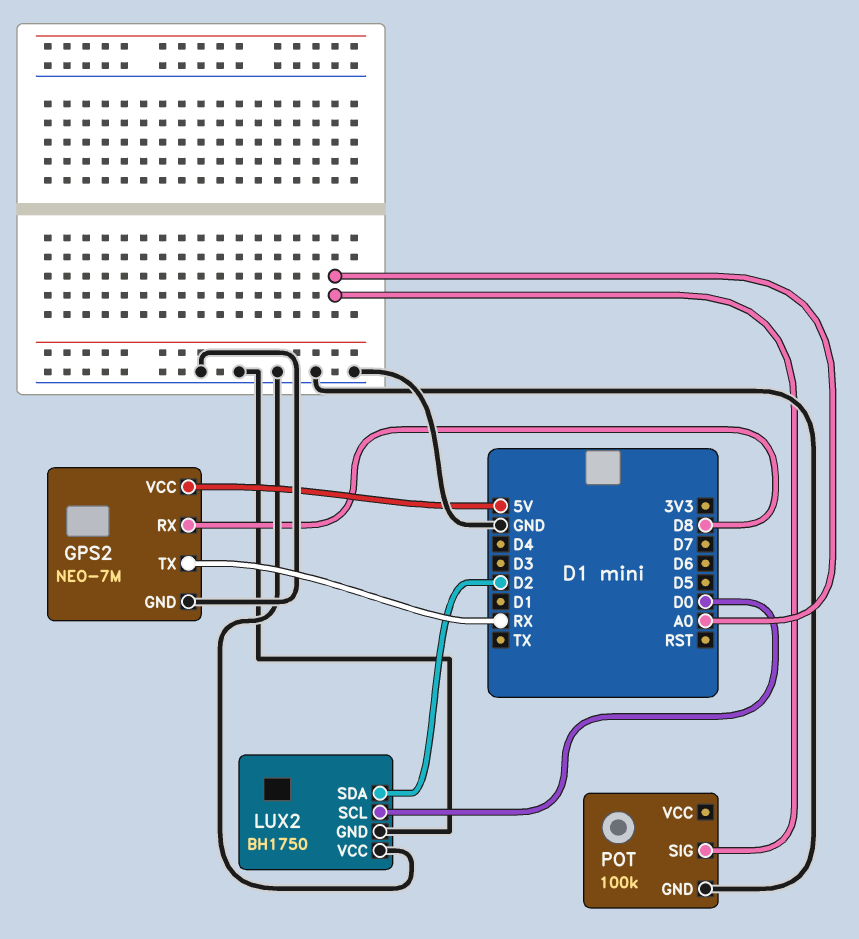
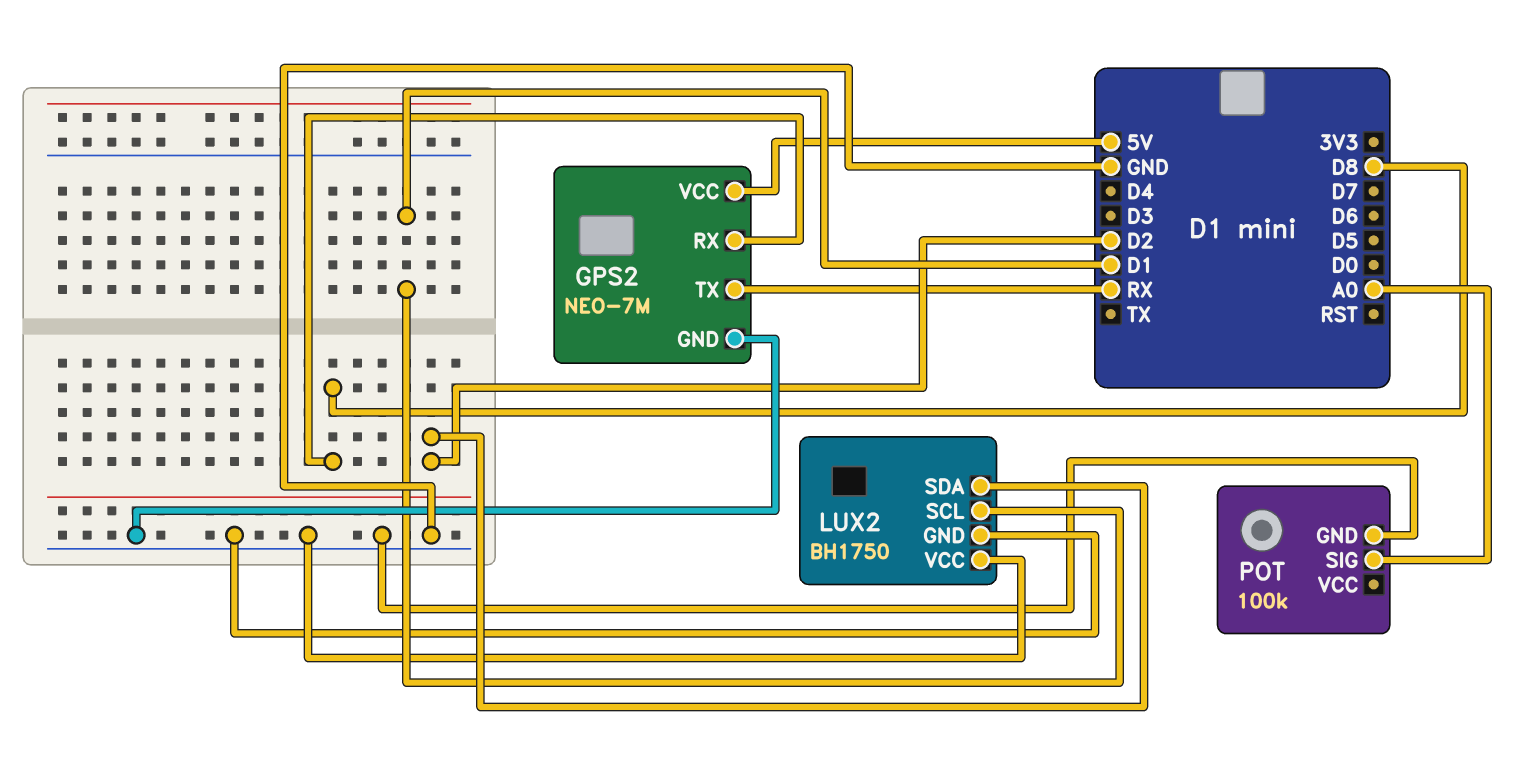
LUX2 pin SCL: D0 -> D1

